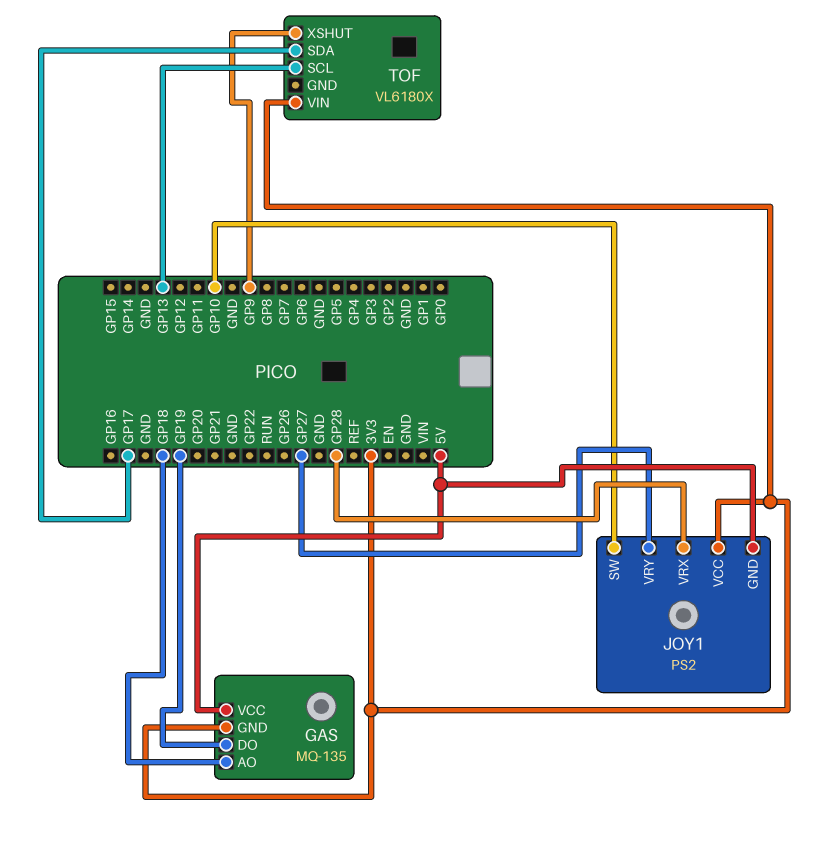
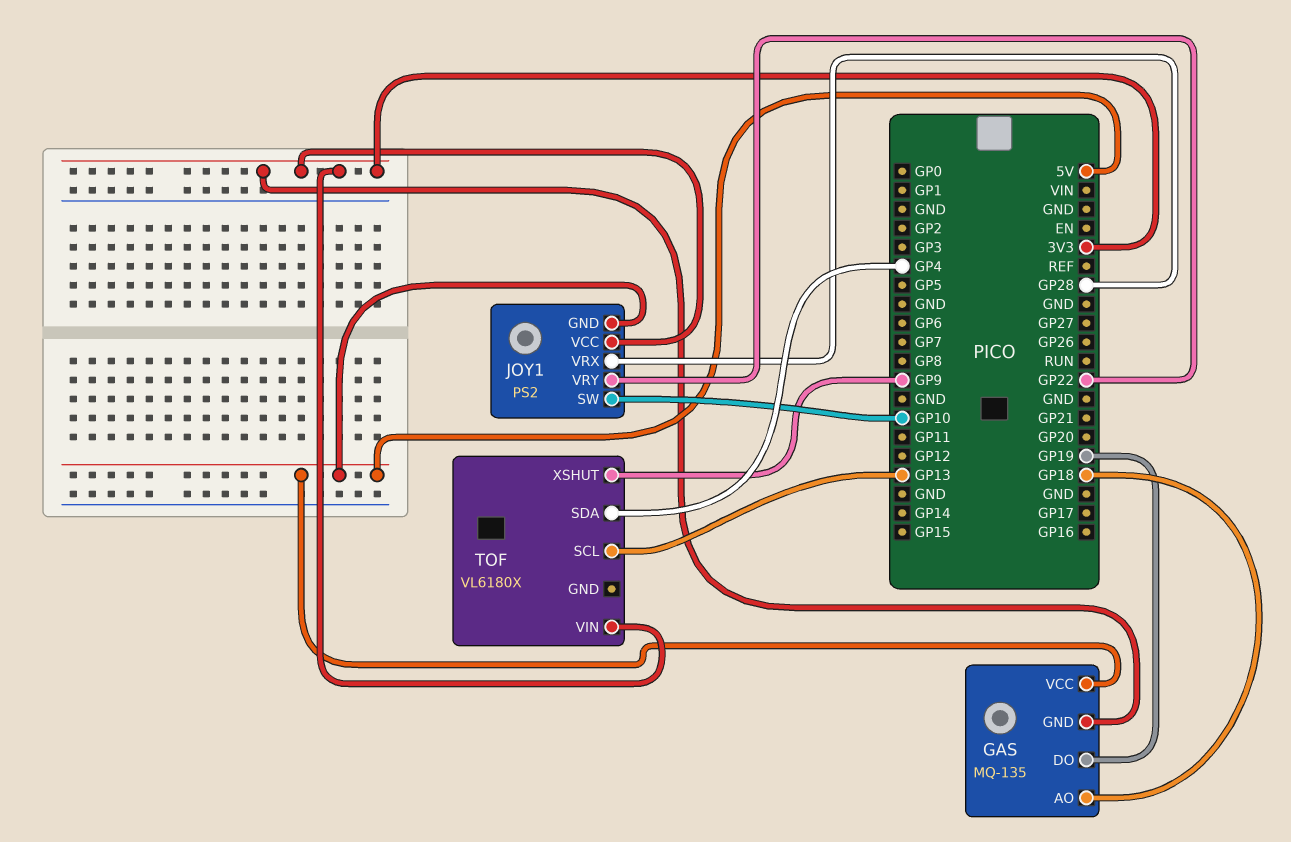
JOY1 pin VRY: GP27 -> GP22
TOF pin SDA: GP17 -> GP4

